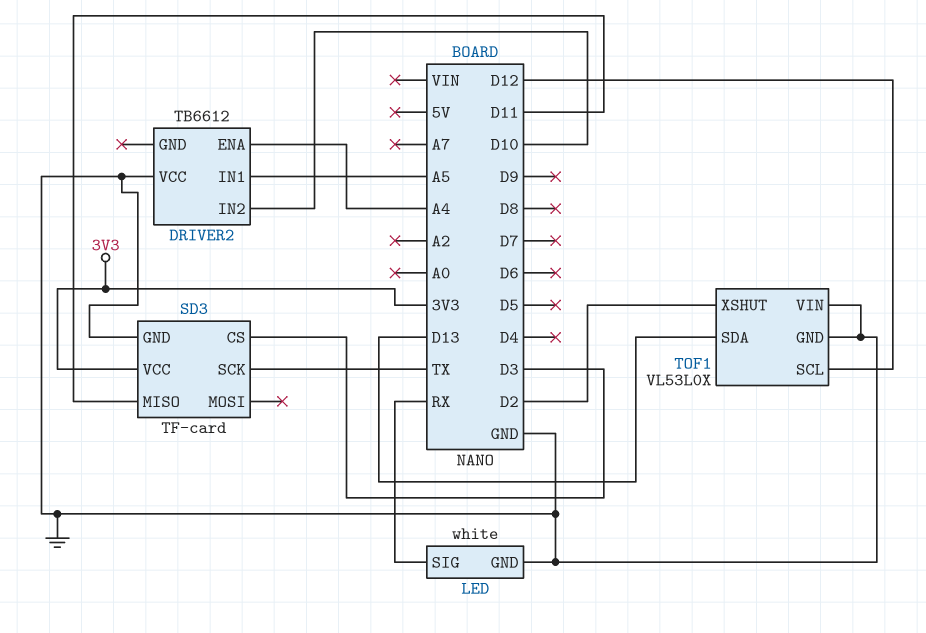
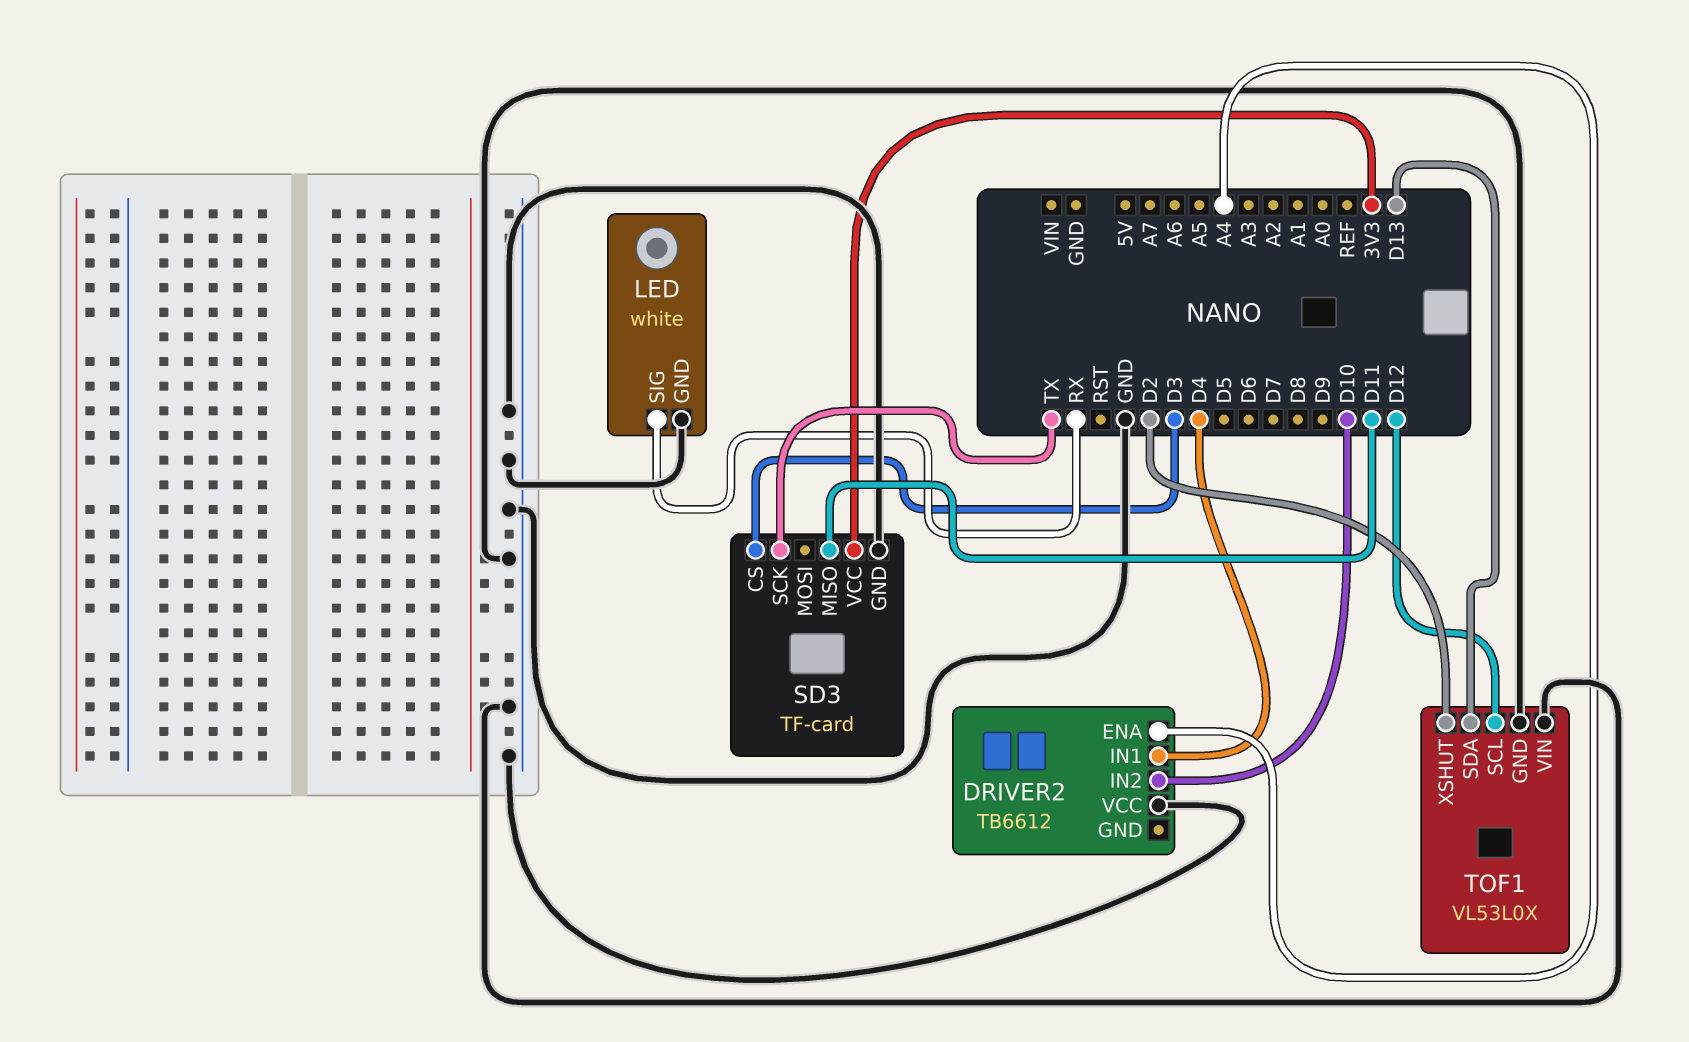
DRIVER2 pin IN1: A5 -> D4

